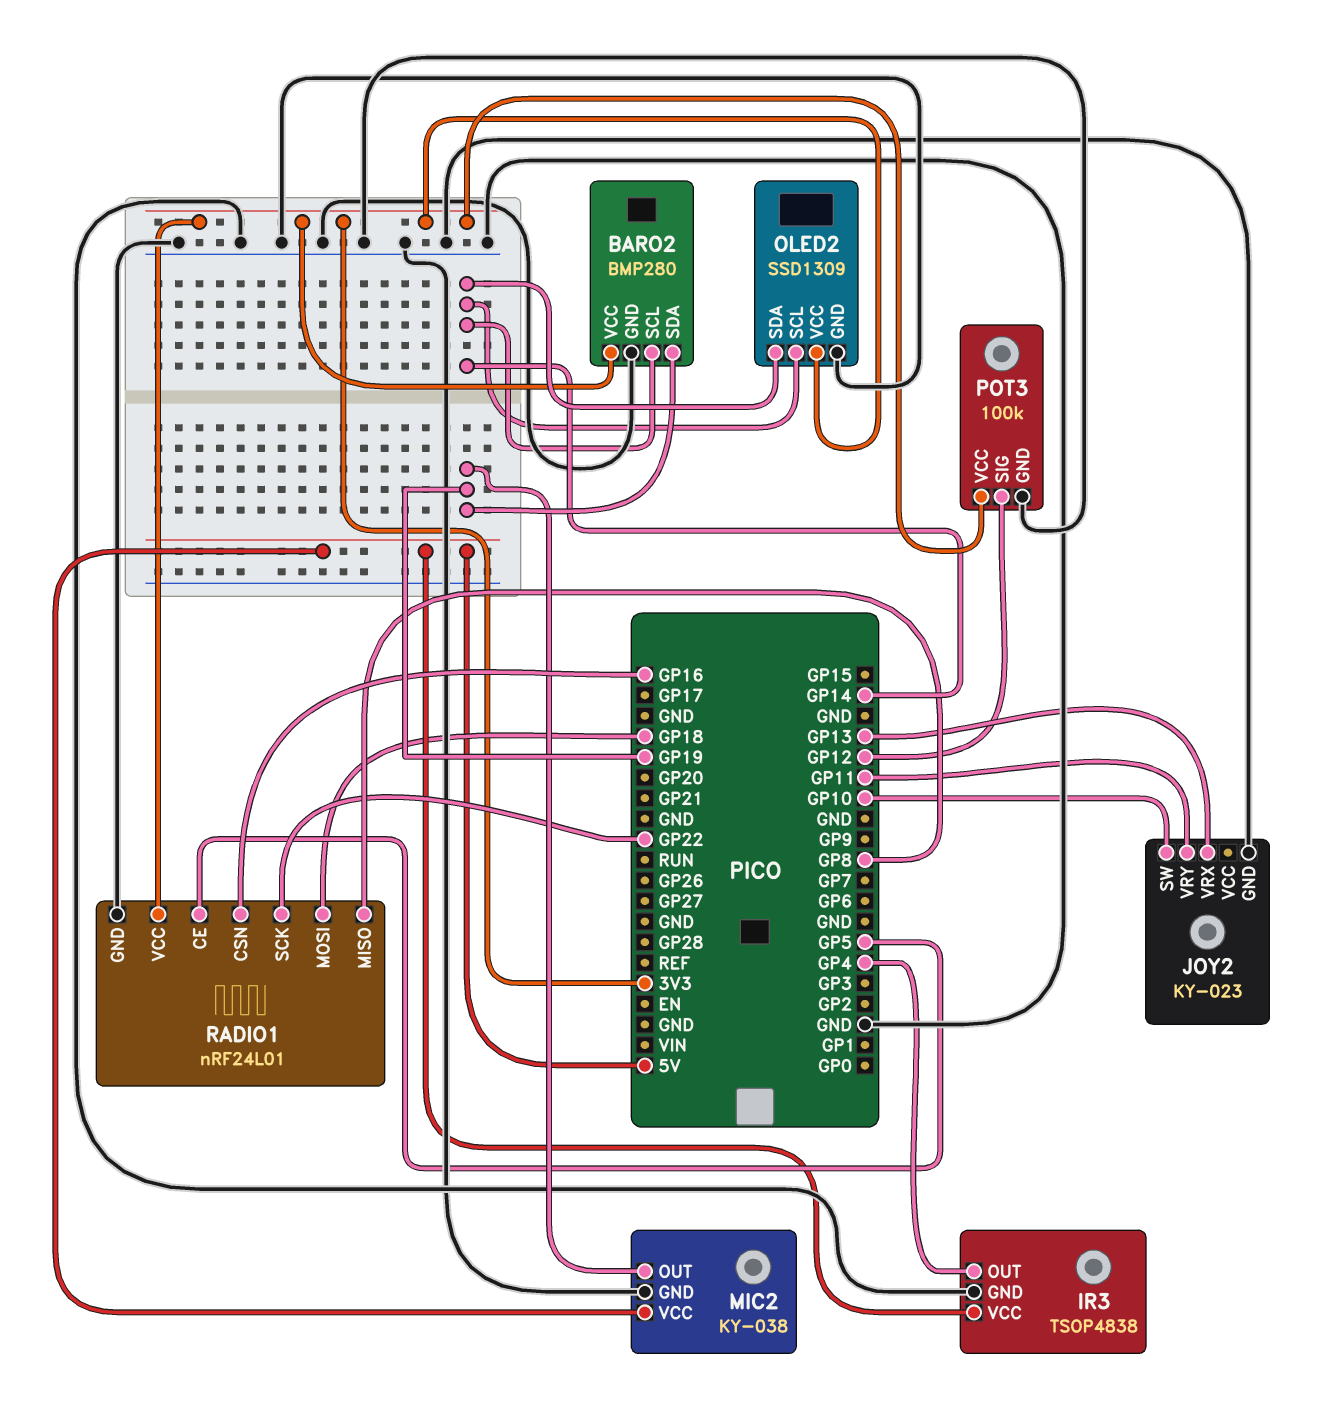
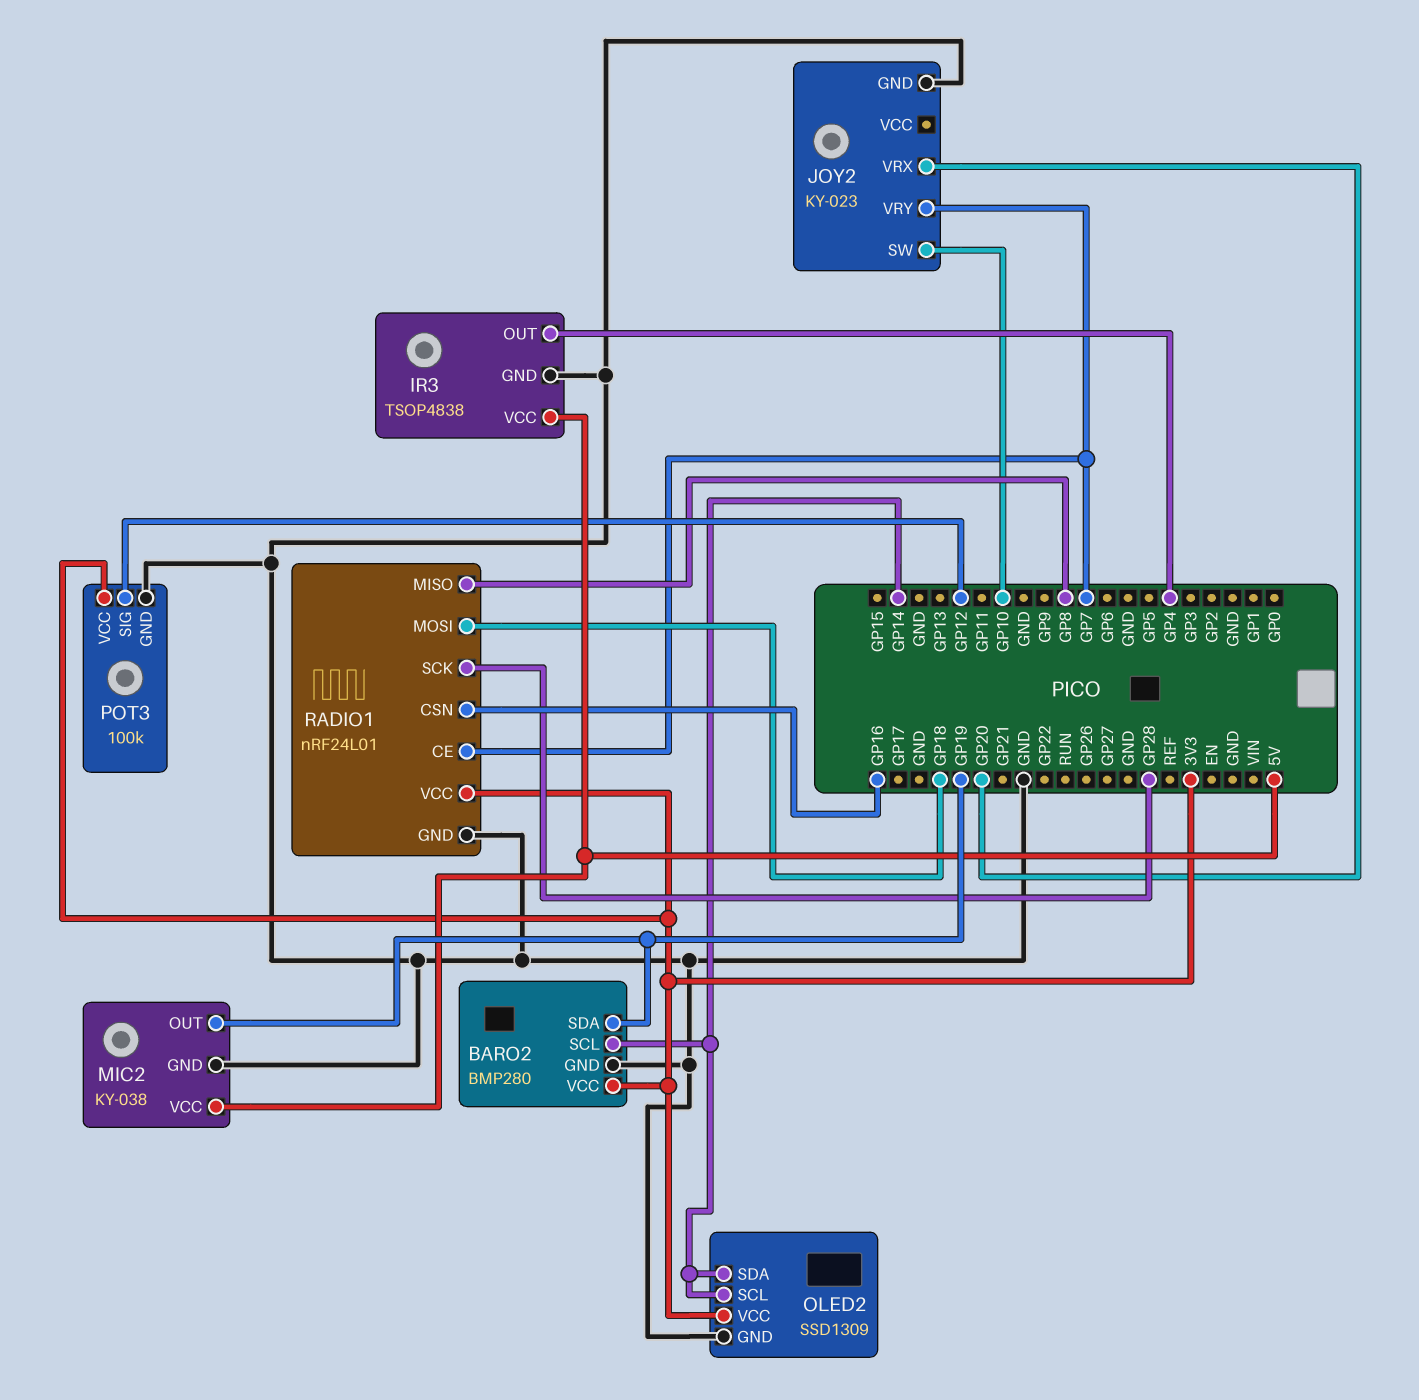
JOY2 pin VRX: GP13 -> GP20
JOY2 pin VRY: GP11 -> GP7
RADIO1 pin CE: GP5 -> GP7
RADIO1 pin SCK: GP22 -> GP28

